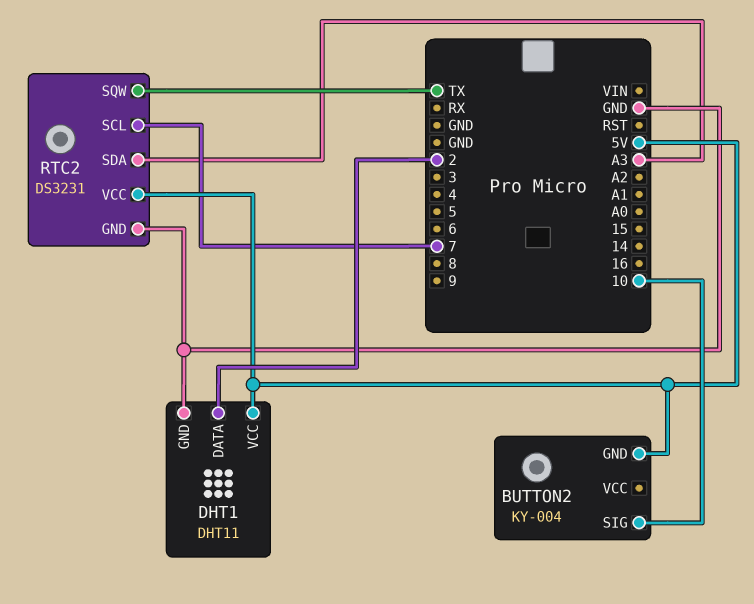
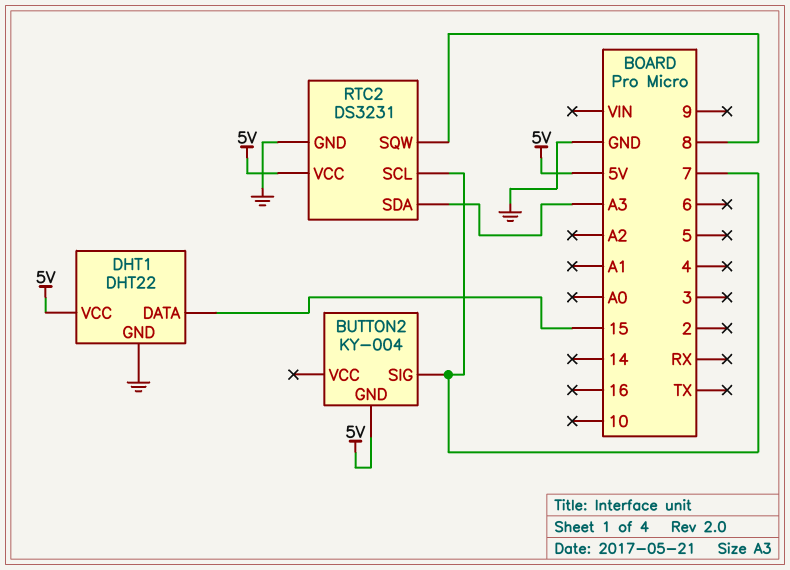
BUTTON2 pin SIG: 10 -> 7
DHT1: DHT11 -> DHT22
DHT1 pin DATA: 2 -> 15
RTC2 pin SQW: TX -> 8

